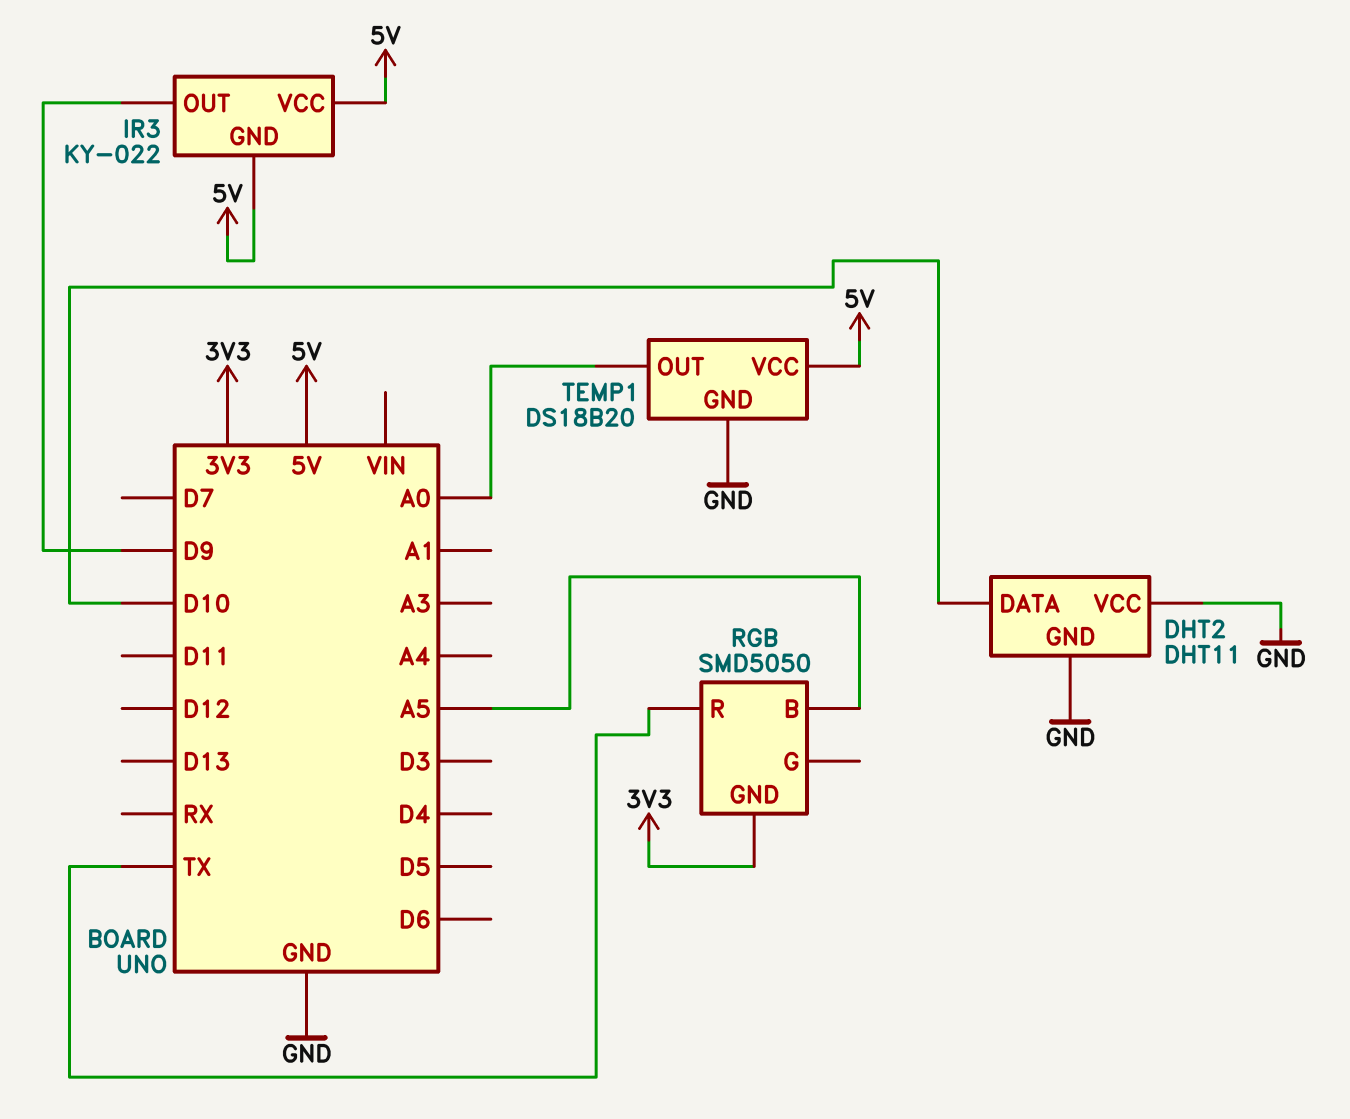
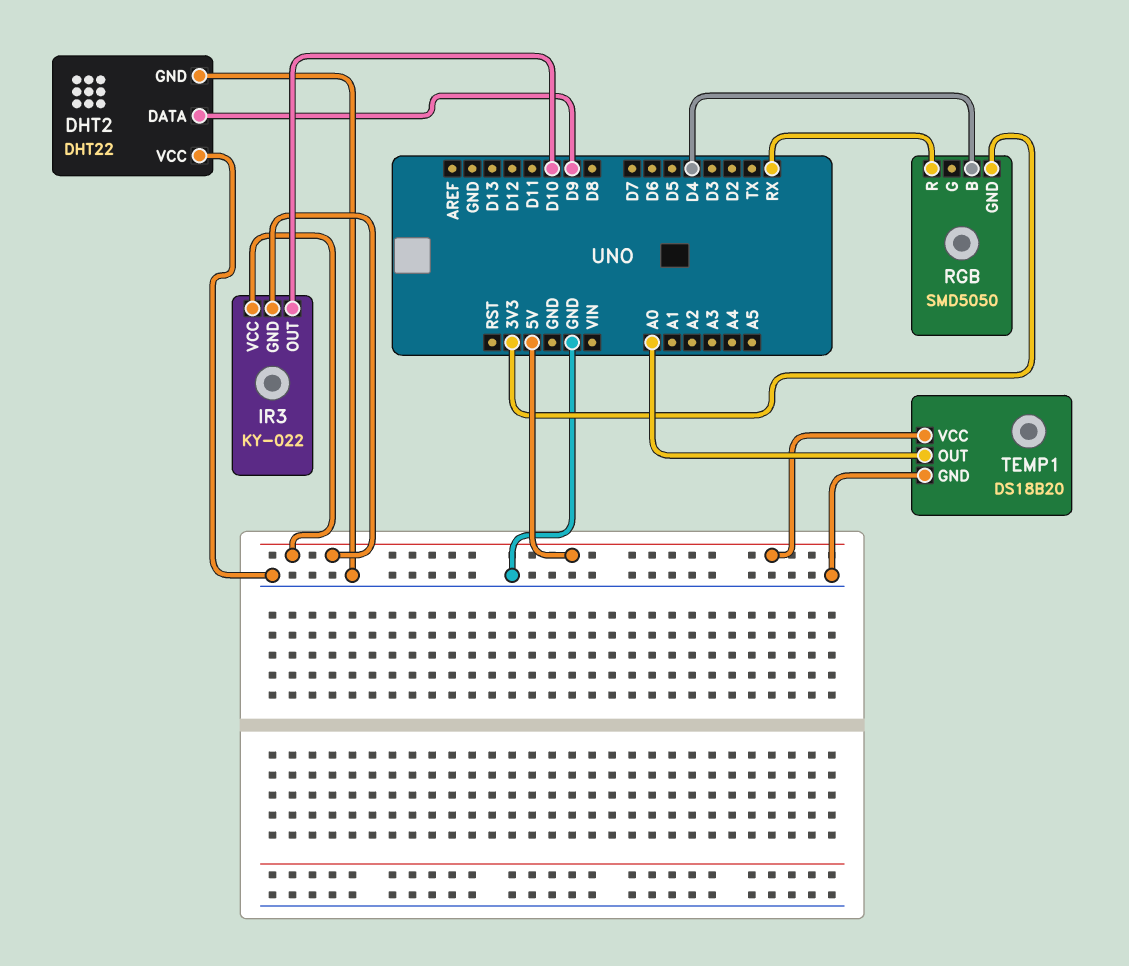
DHT2: DHT11 -> DHT22
DHT2 pin DATA: D10 -> D9
IR3 pin OUT: D9 -> D10
RGB pin B: A5 -> D4
RGB pin R: TX -> RX

